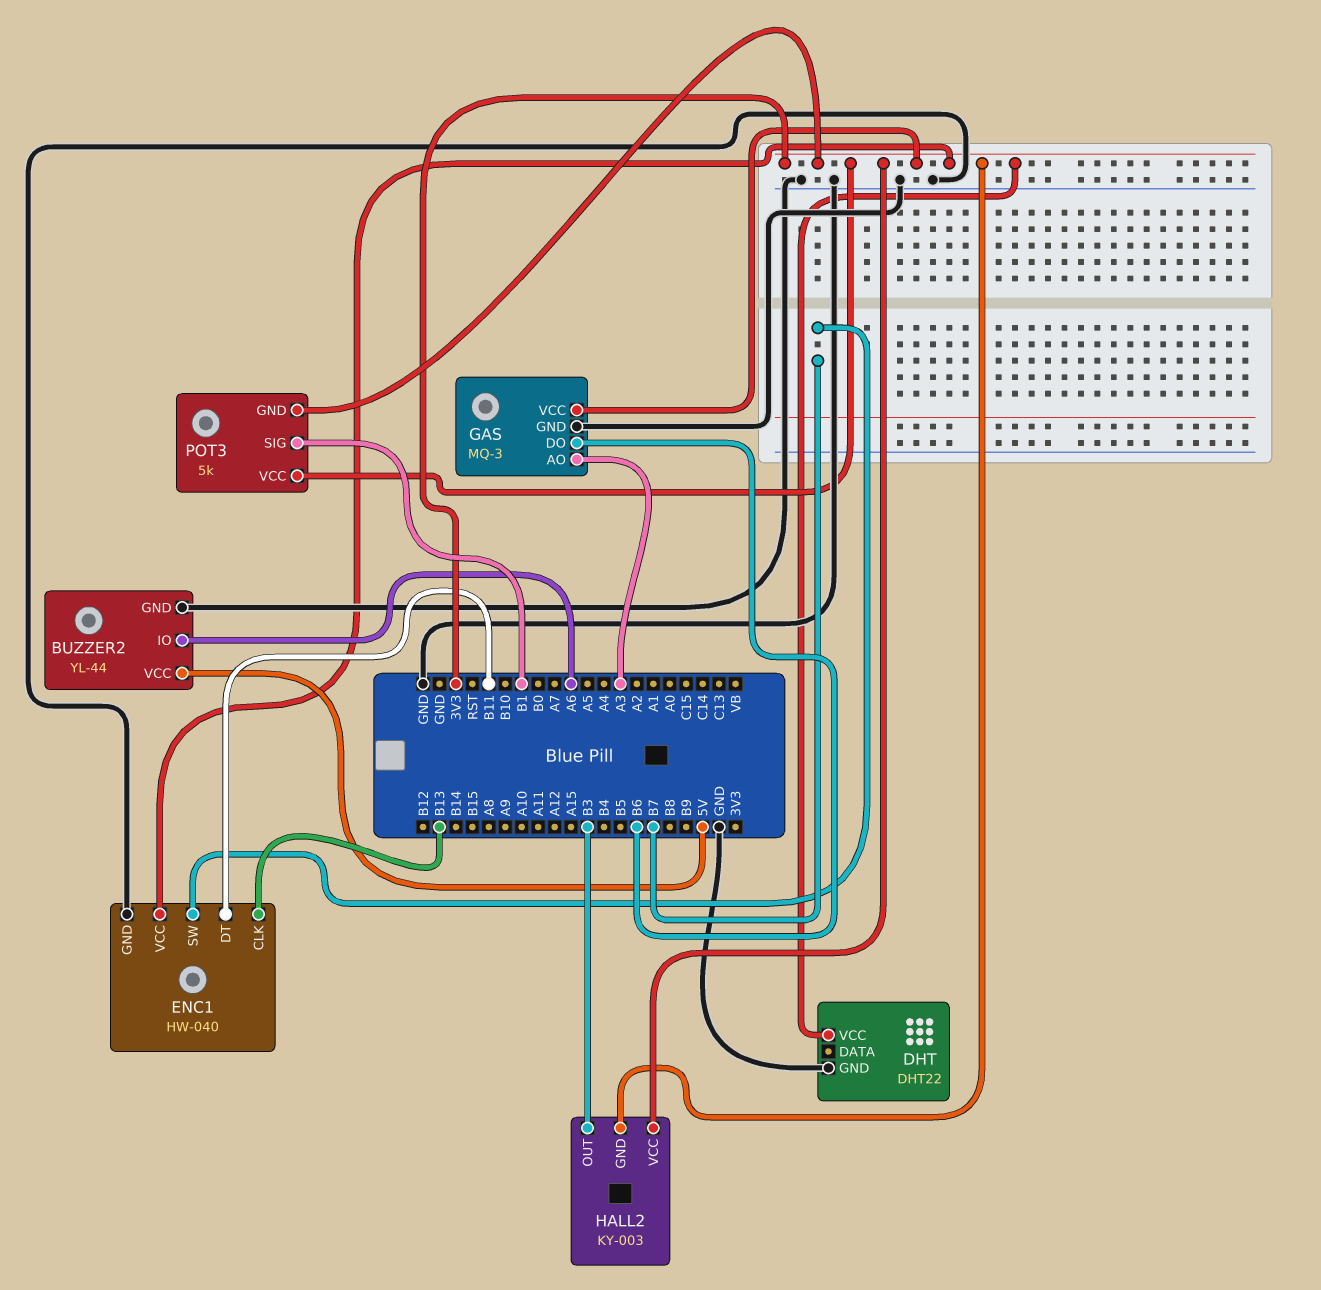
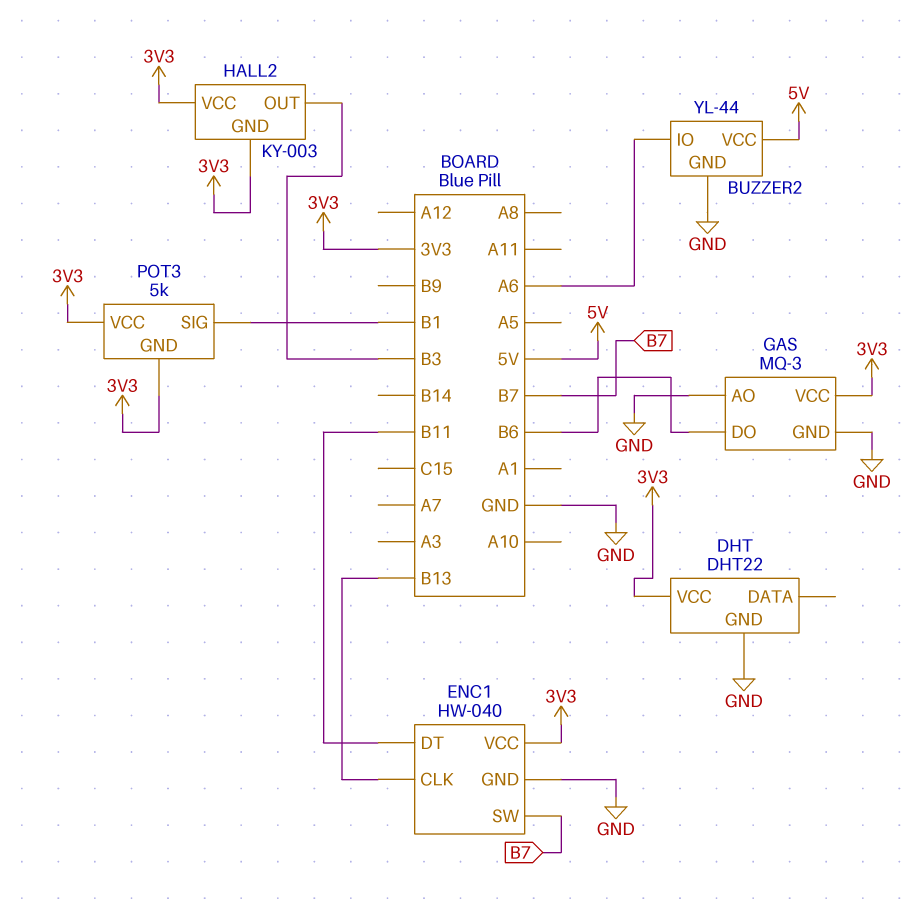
GAS pin AO: A3 -> GND

